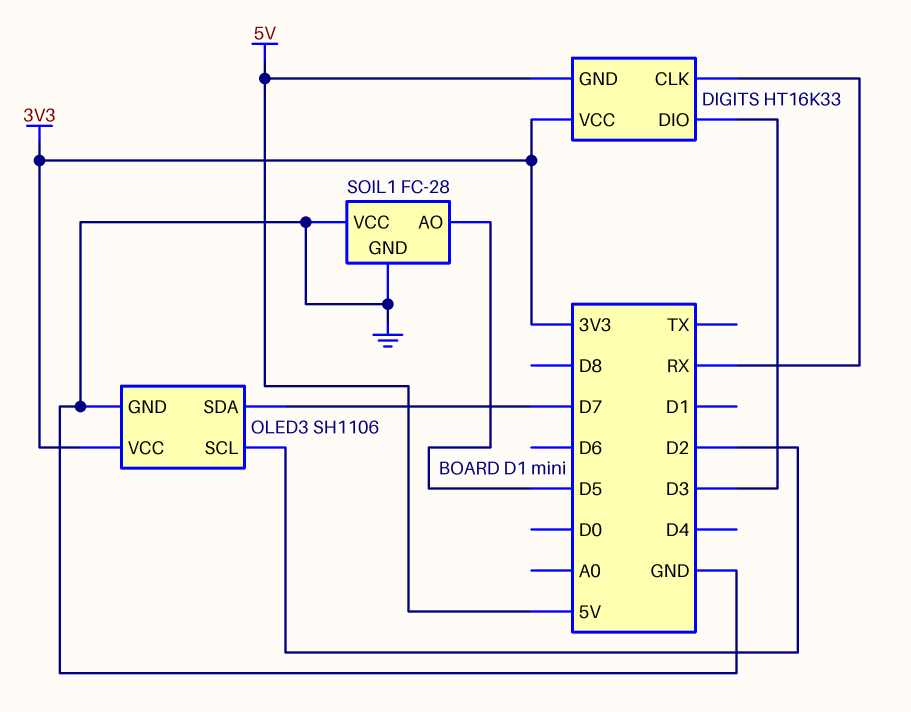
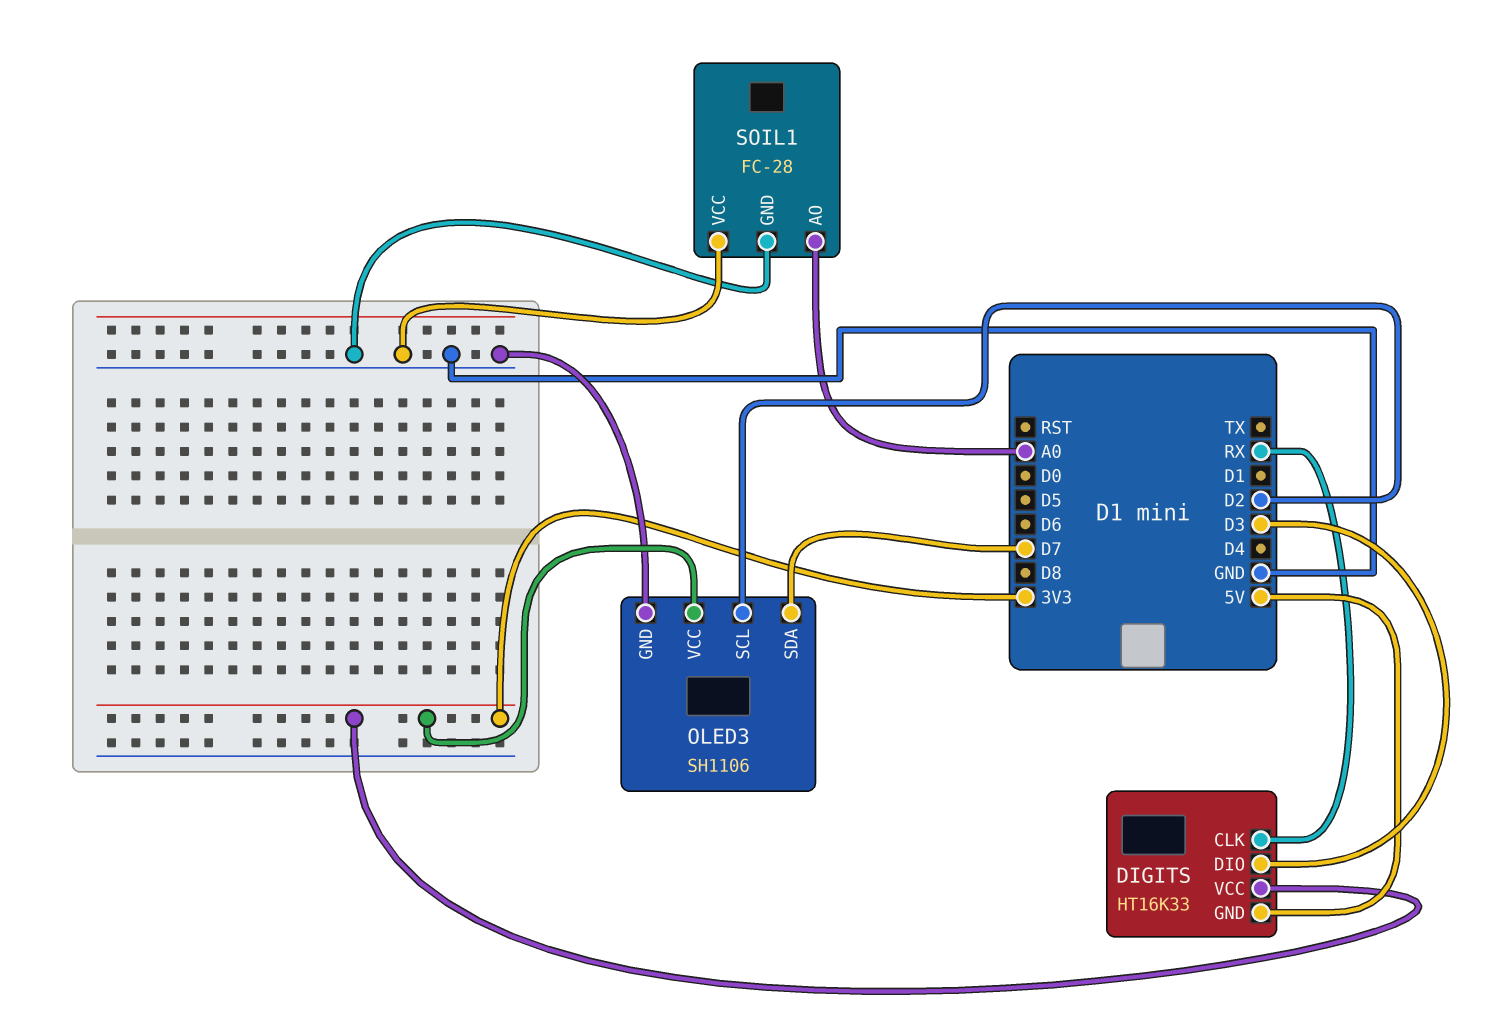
SOIL1 pin AO: D5 -> A0

